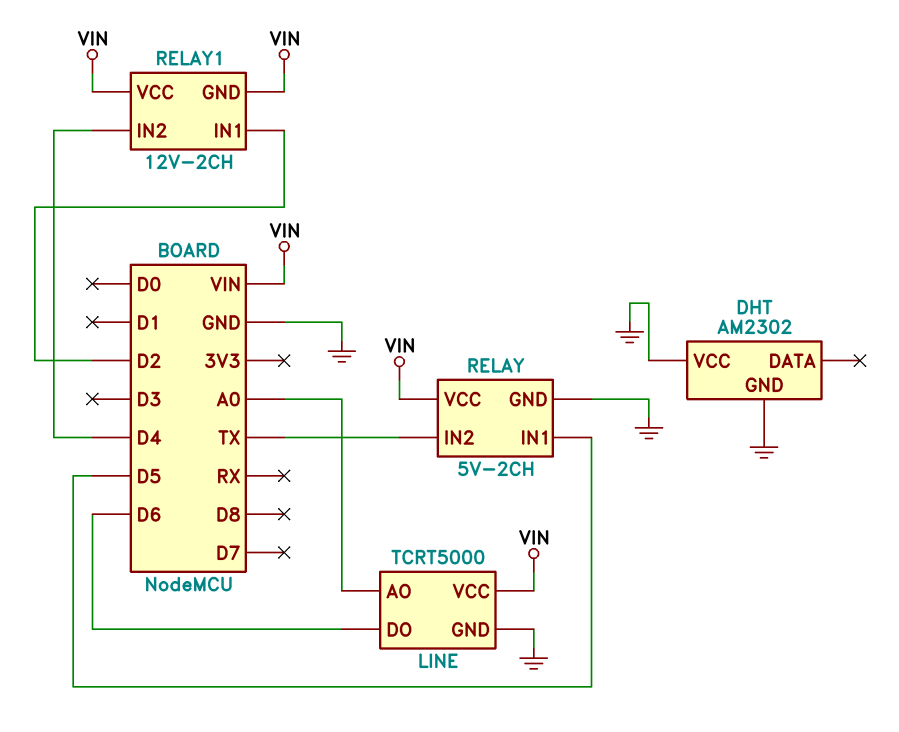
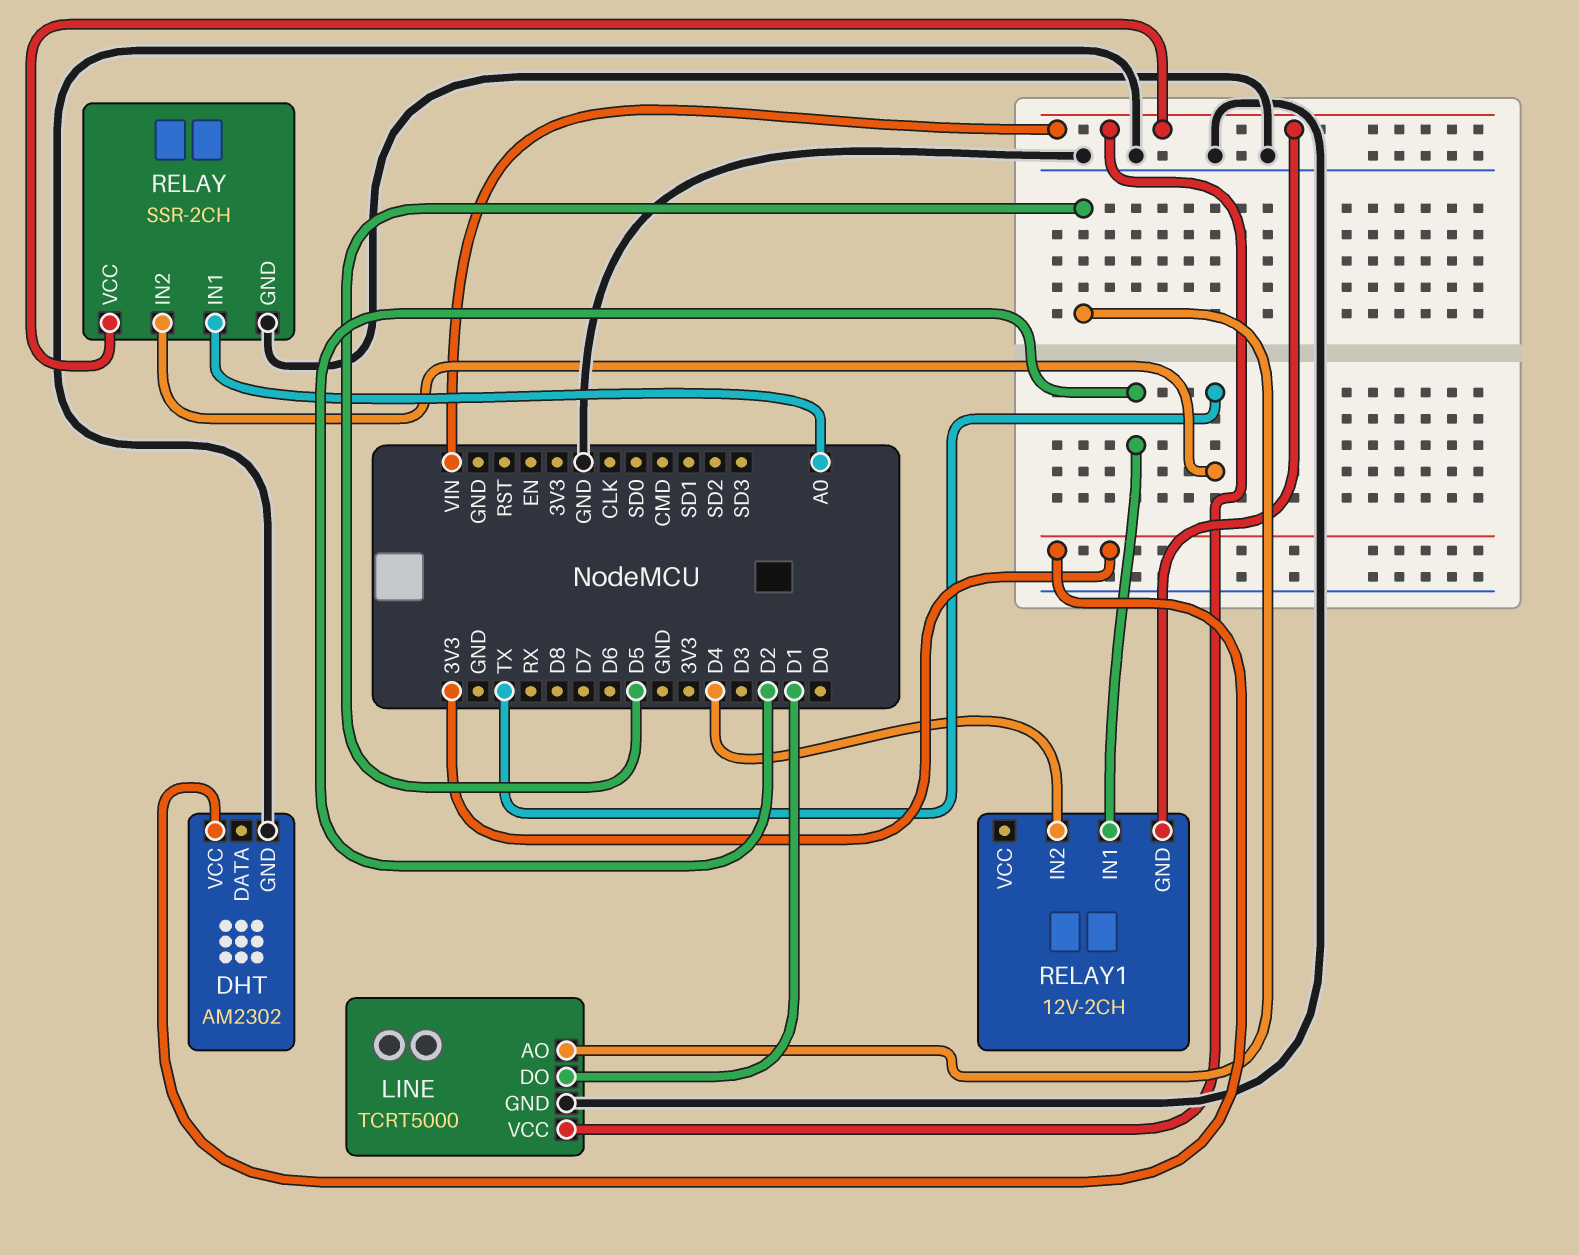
DHT pin VCC: GND -> 3V3
LINE pin AO: A0 -> D5
LINE pin DO: D6 -> D1
RELAY: 5V-2CH -> SSR-2CH
RELAY pin IN1: D5 -> A0
RELAY1 pin VCC: VIN -> none

